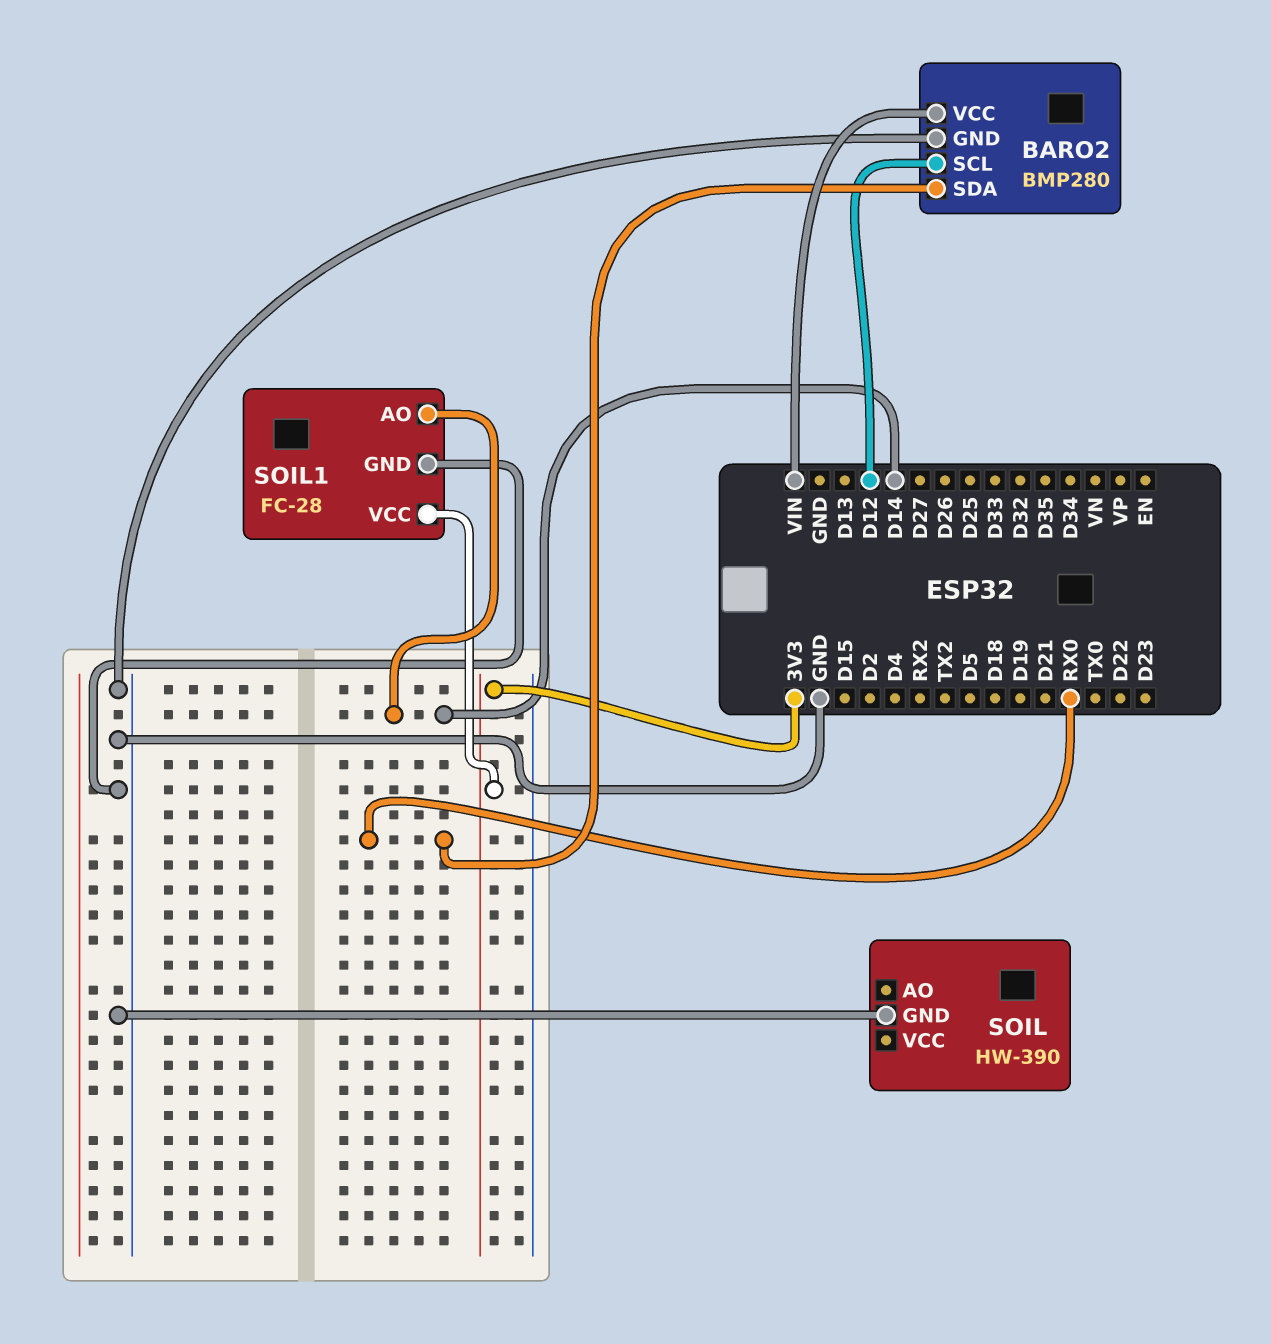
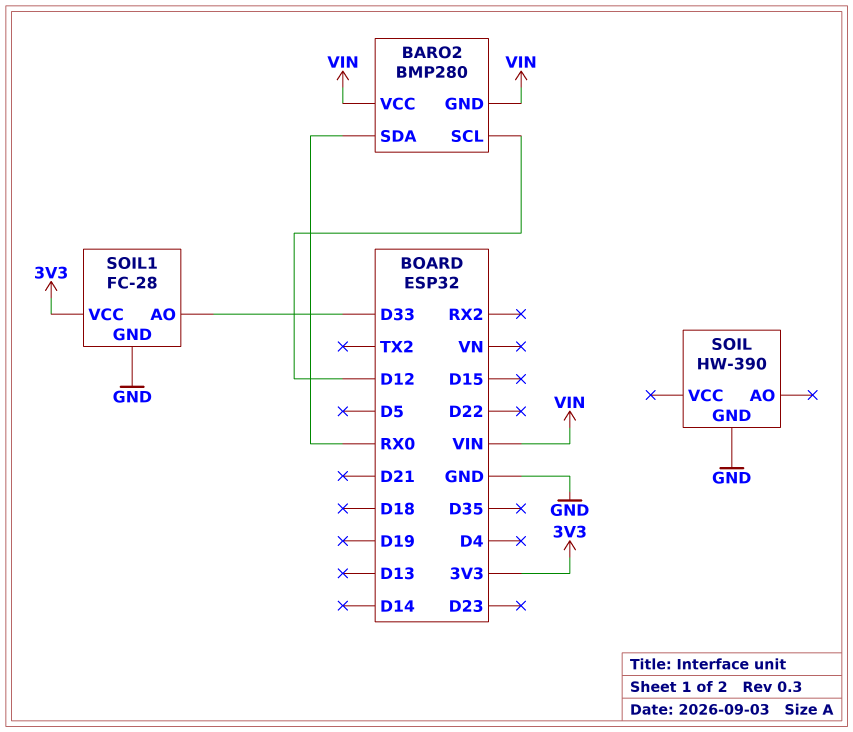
BARO2 pin GND: GND -> VIN
SOIL1 pin AO: D14 -> D33

